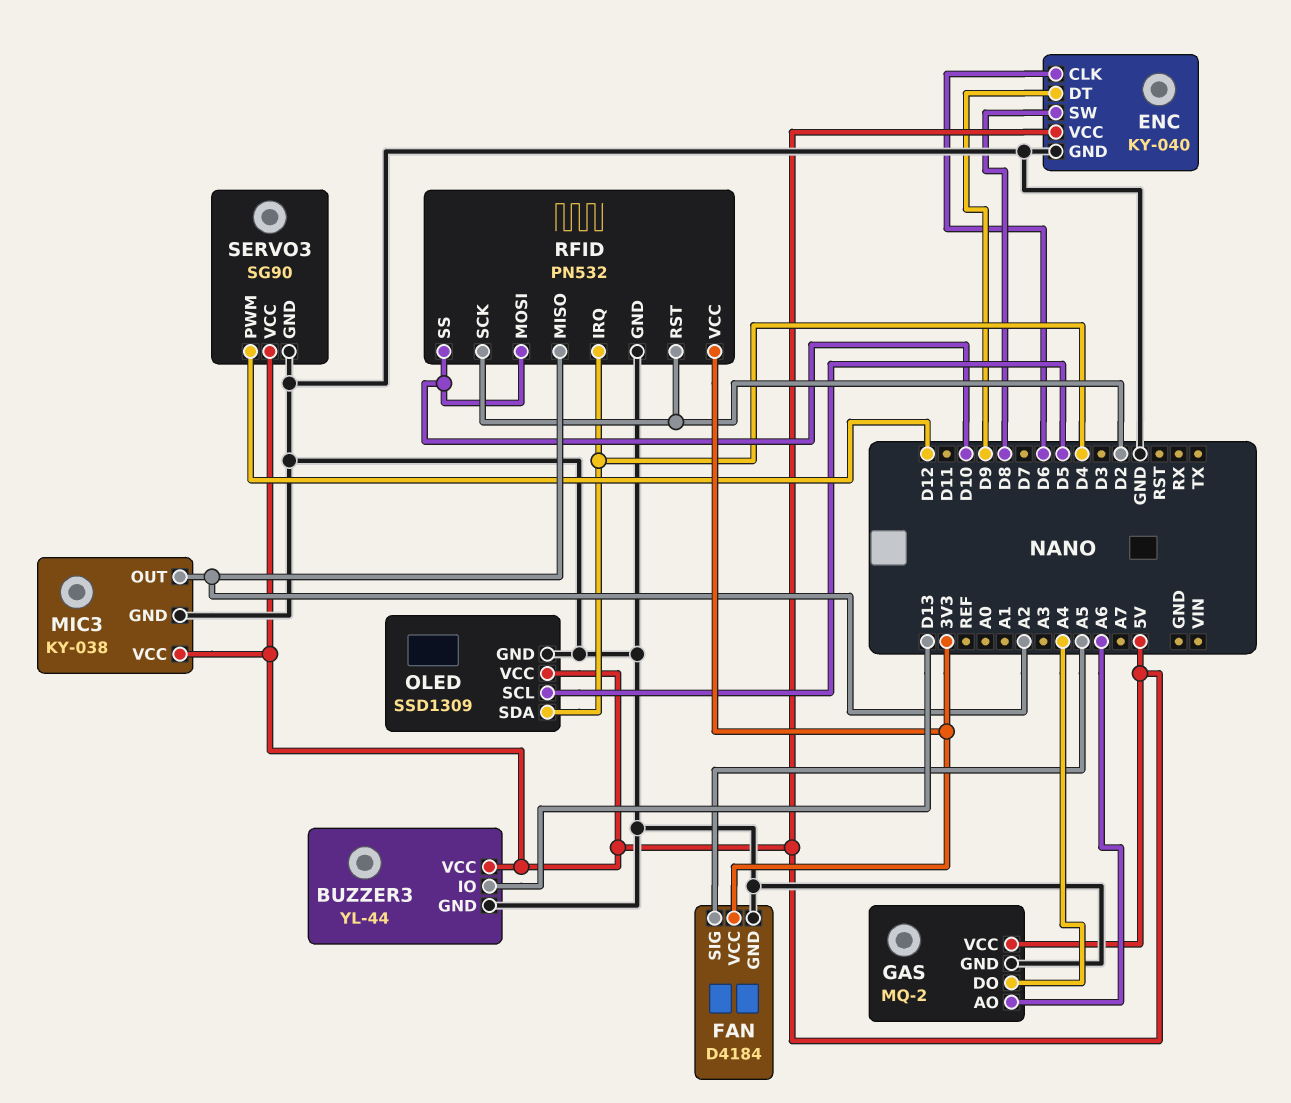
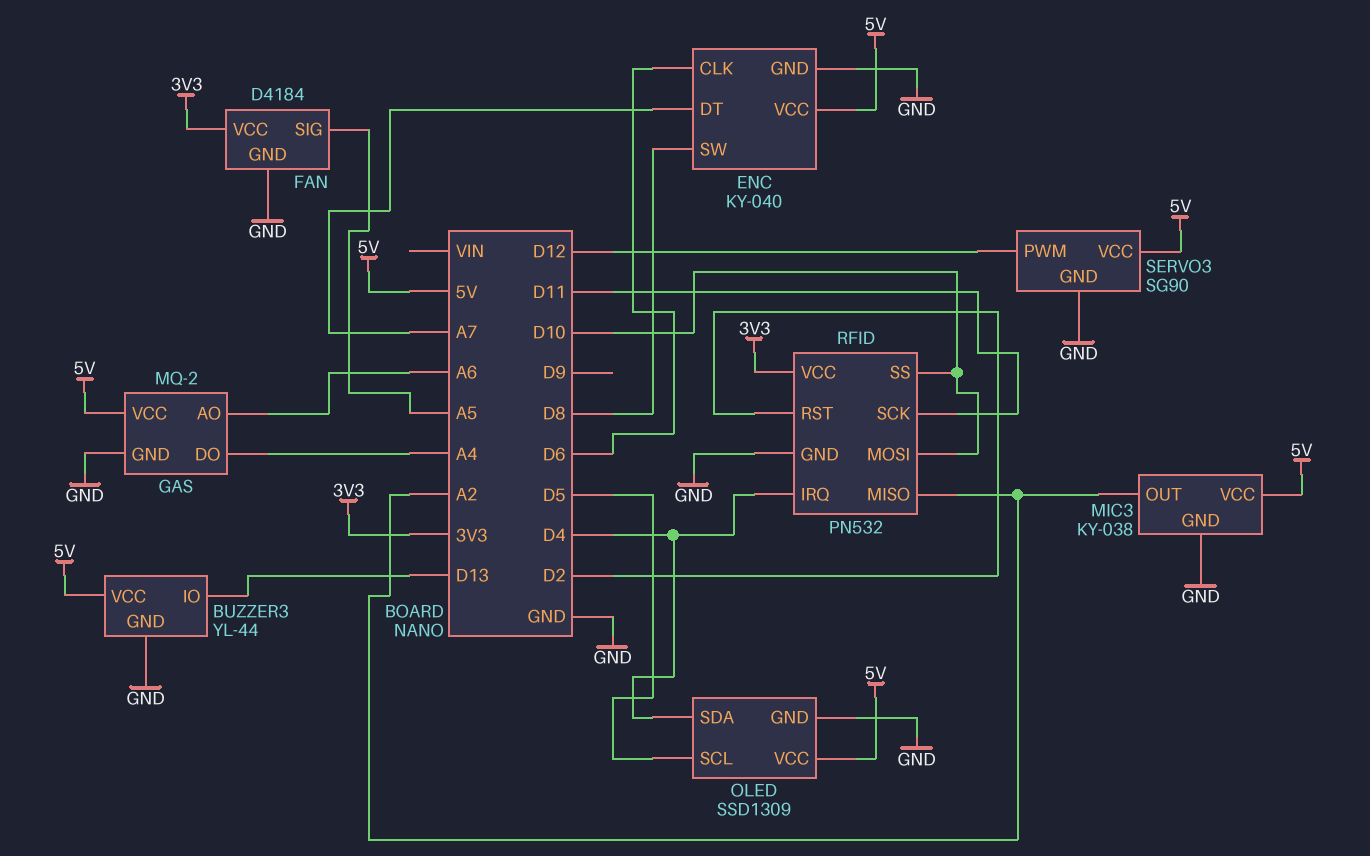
ENC pin DT: D9 -> A7
RFID pin SCK: D2 -> D11

